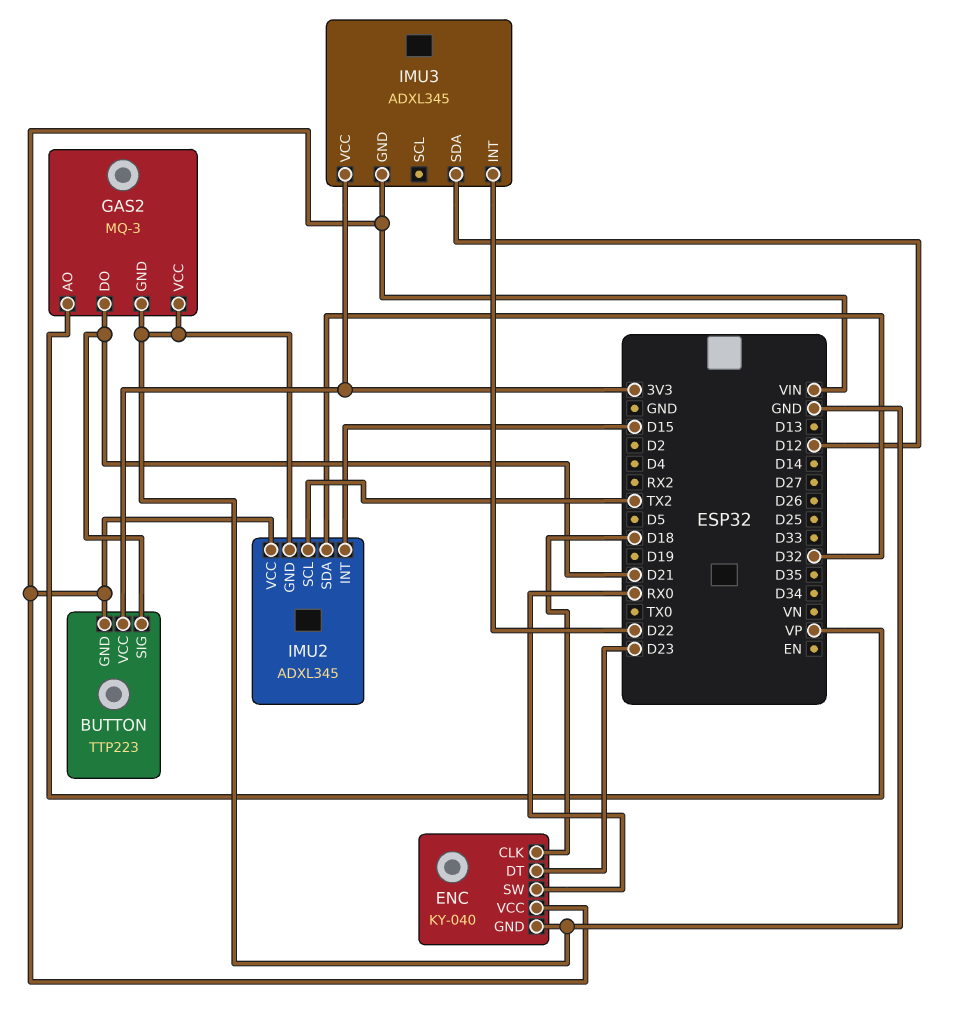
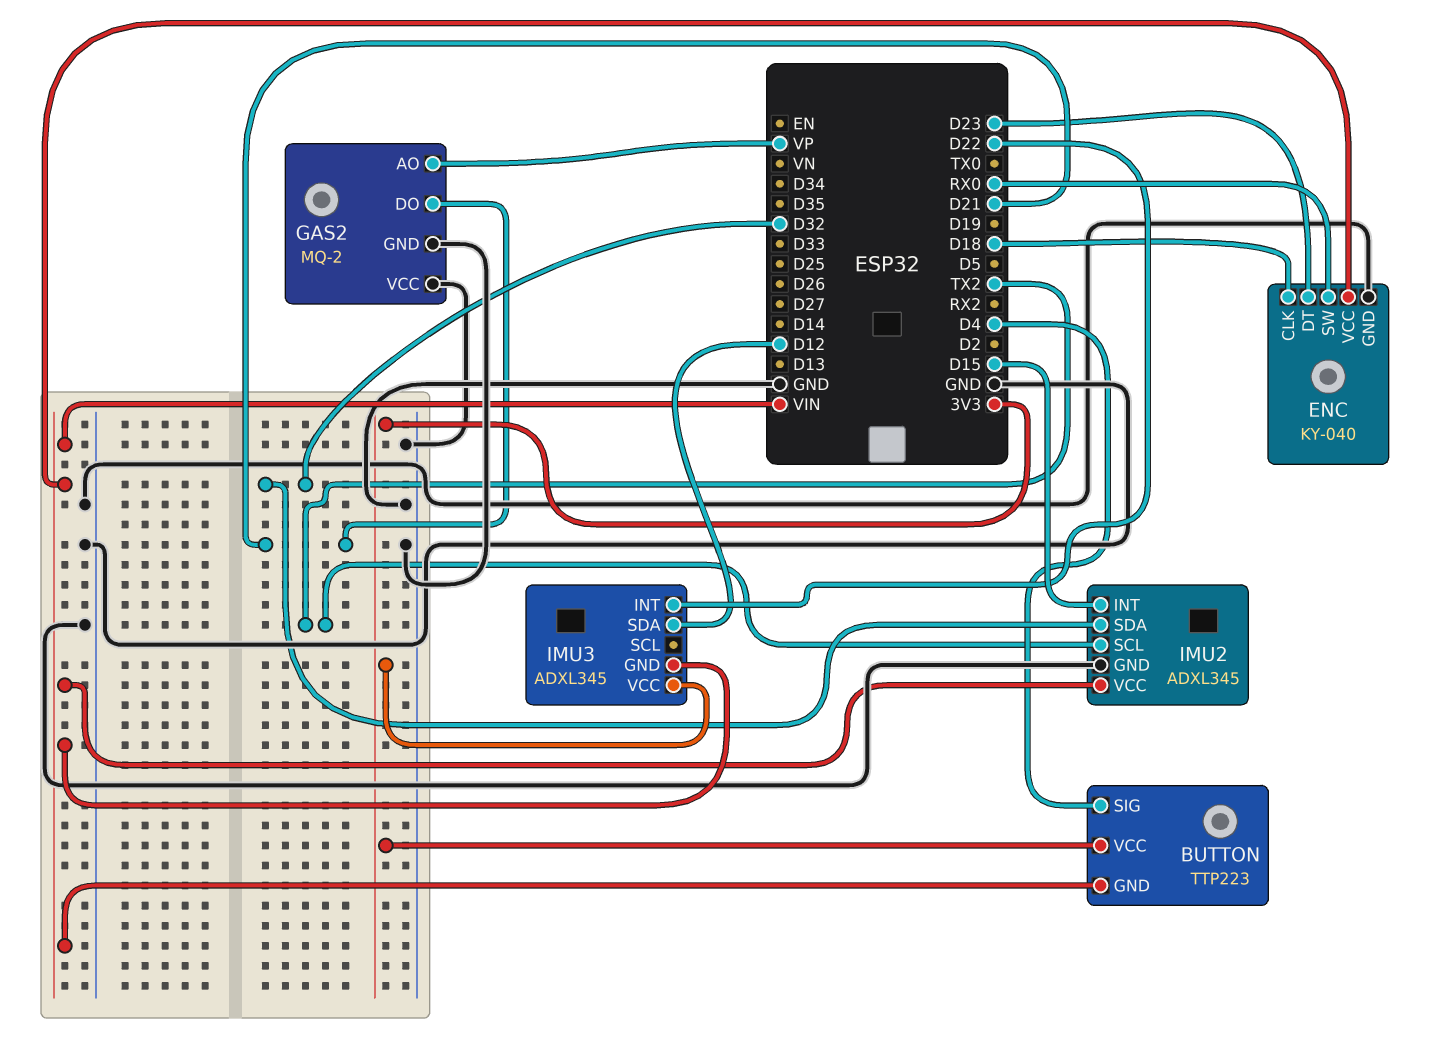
BUTTON pin SIG: D21 -> D4
GAS2: MQ-3 -> MQ-2

